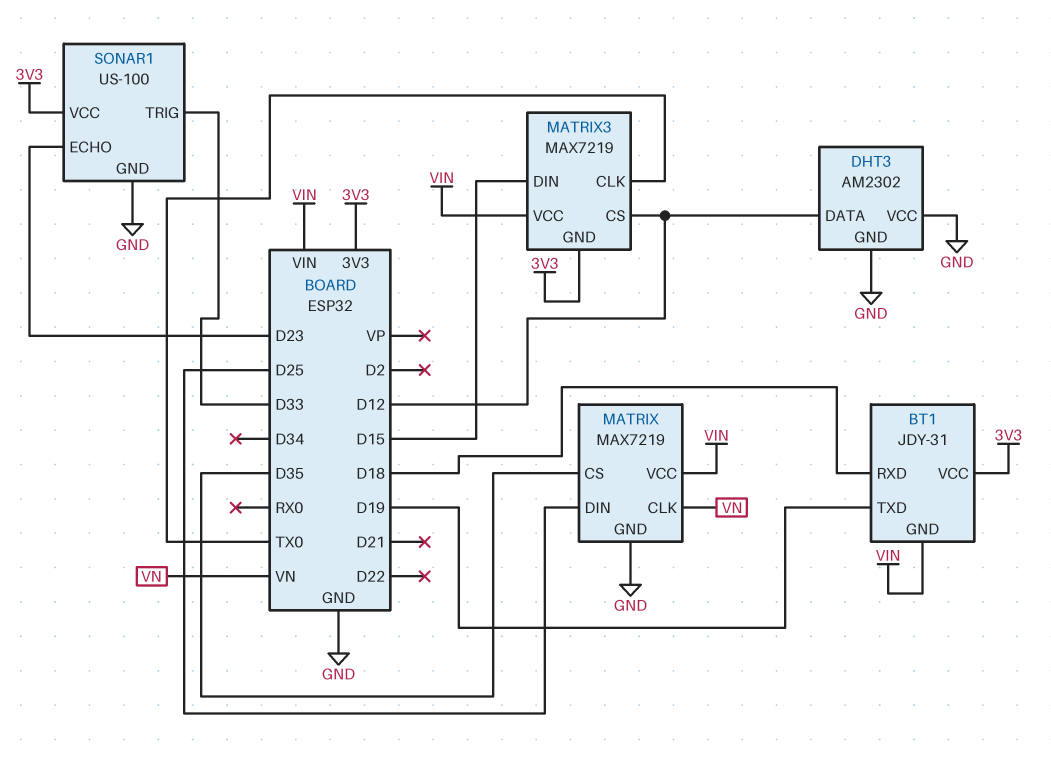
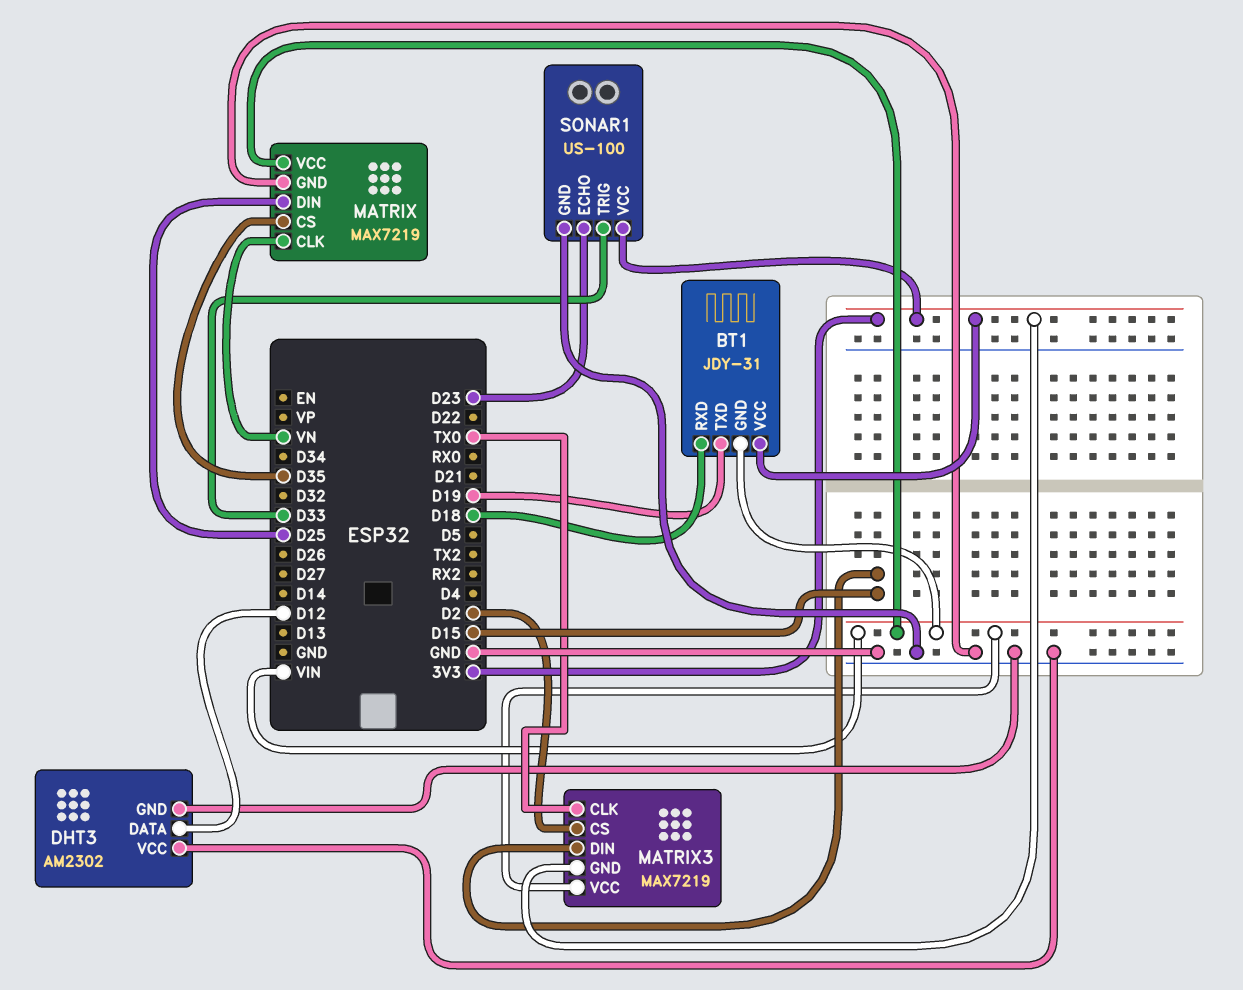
MATRIX3 pin CS: D12 -> D2

